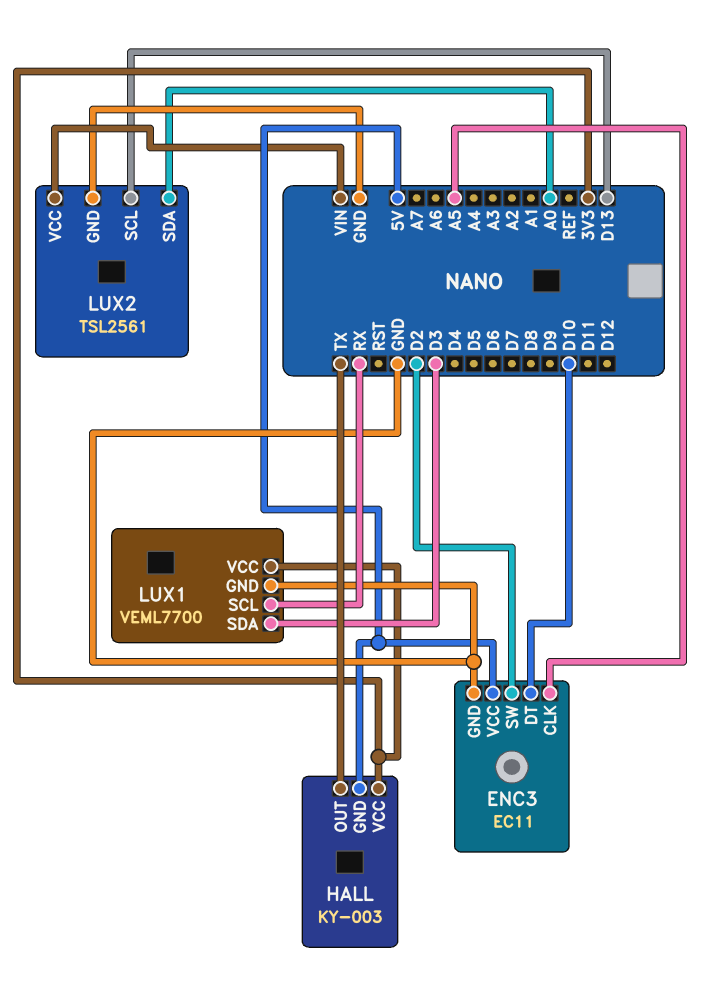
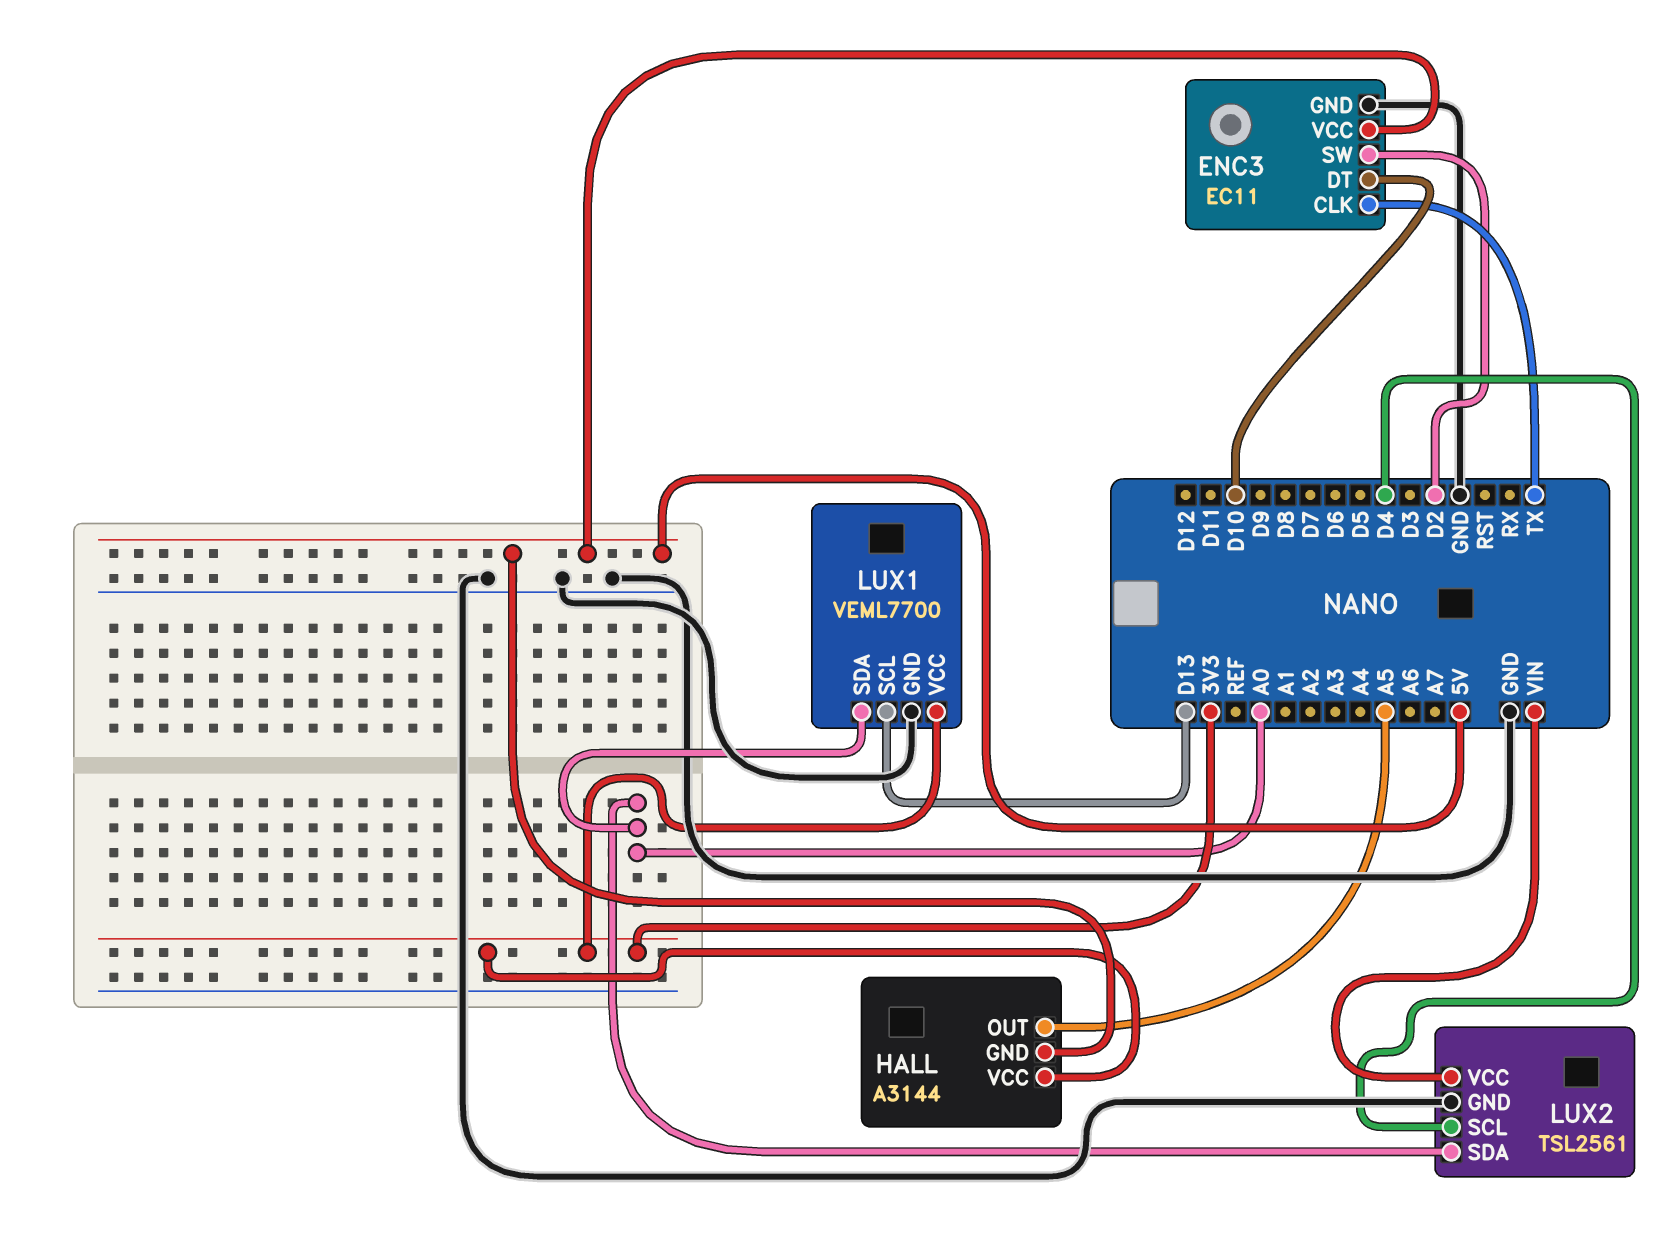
ENC3 pin CLK: A5 -> TX
HALL: KY-003 -> A3144
HALL pin OUT: TX -> A5
LUX1 pin SCL: RX -> D13
LUX1 pin SDA: D3 -> A0
LUX2 pin SCL: D13 -> D4

